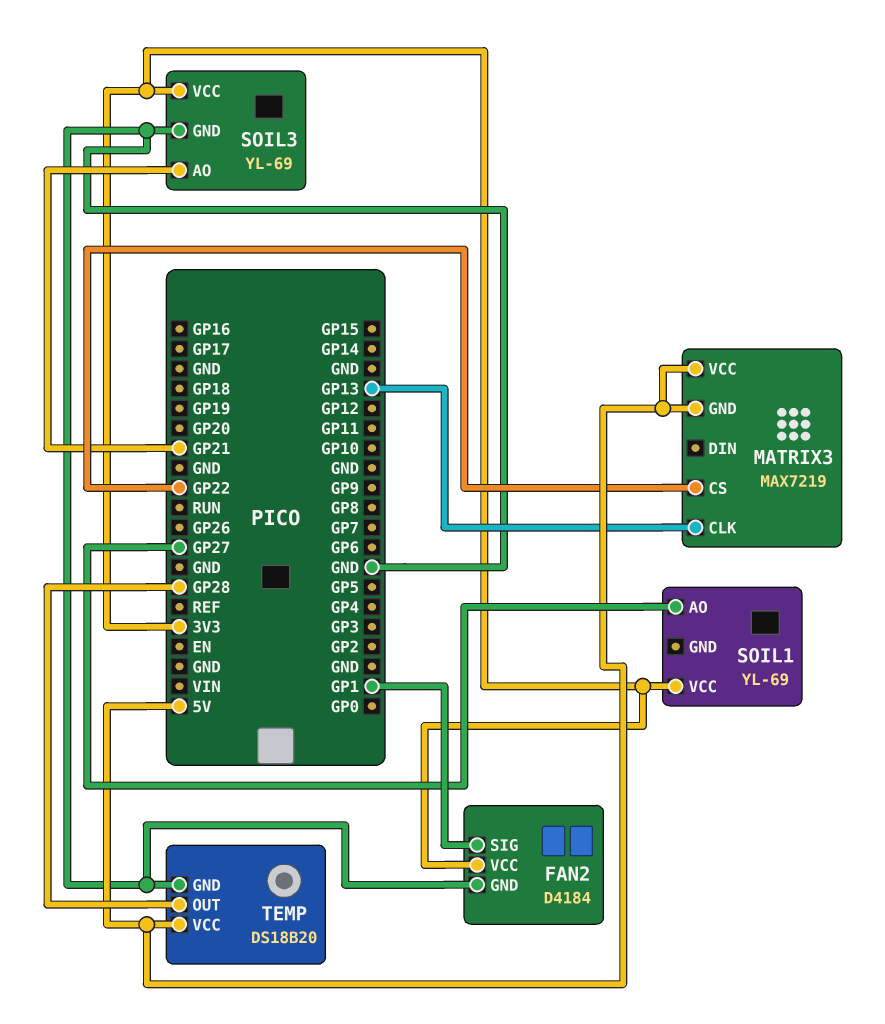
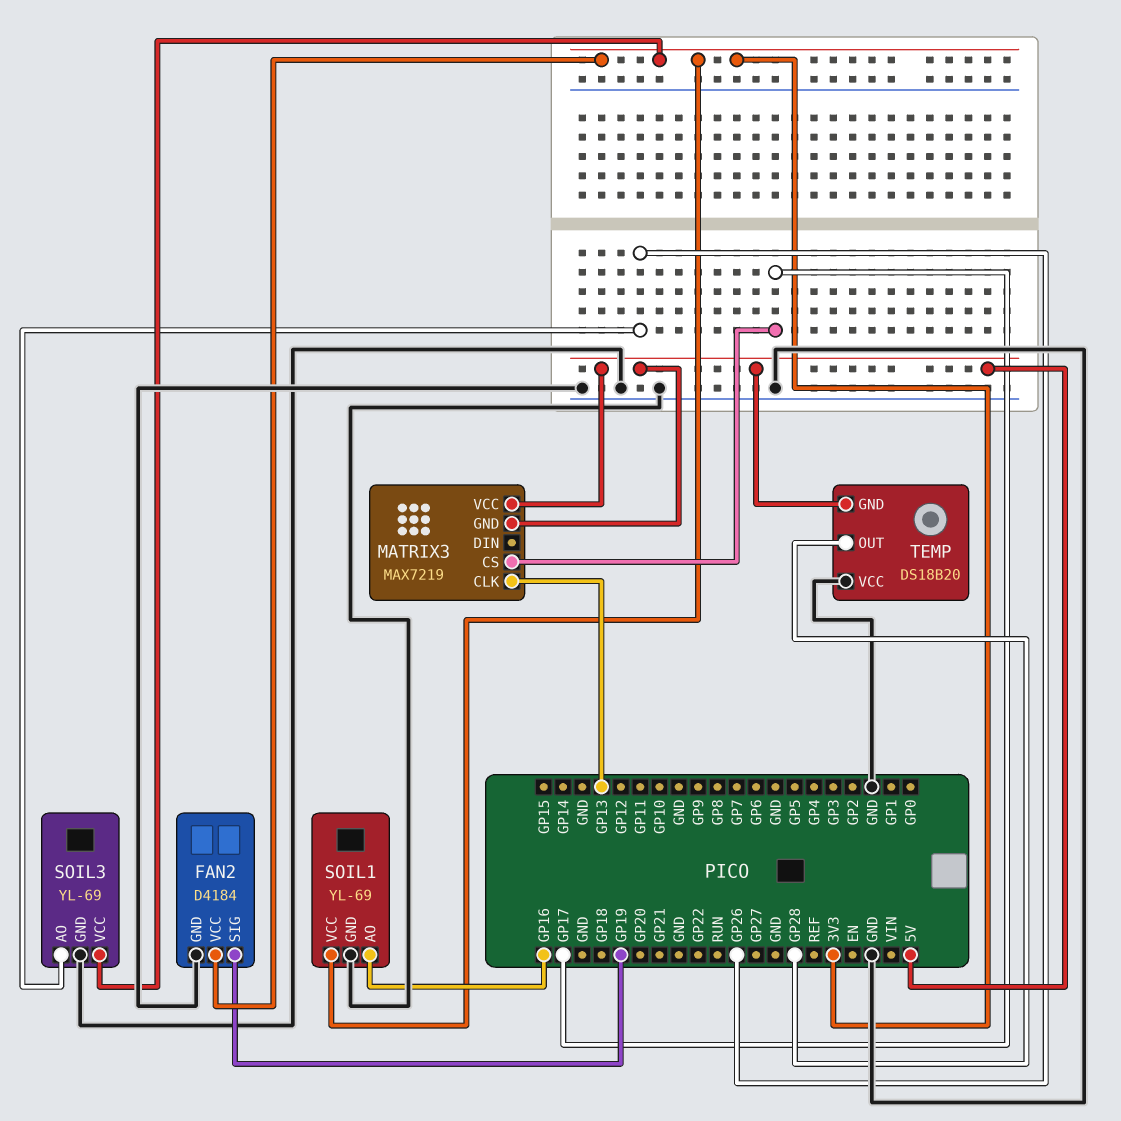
FAN2 pin SIG: GP1 -> GP19
MATRIX3 pin CS: GP22 -> GP17
SOIL1 pin AO: GP27 -> GP16
SOIL1 pin GND: none -> GND
SOIL3 pin AO: GP21 -> GP26
TEMP pin GND: GND -> 5V
TEMP pin VCC: 5V -> GND

